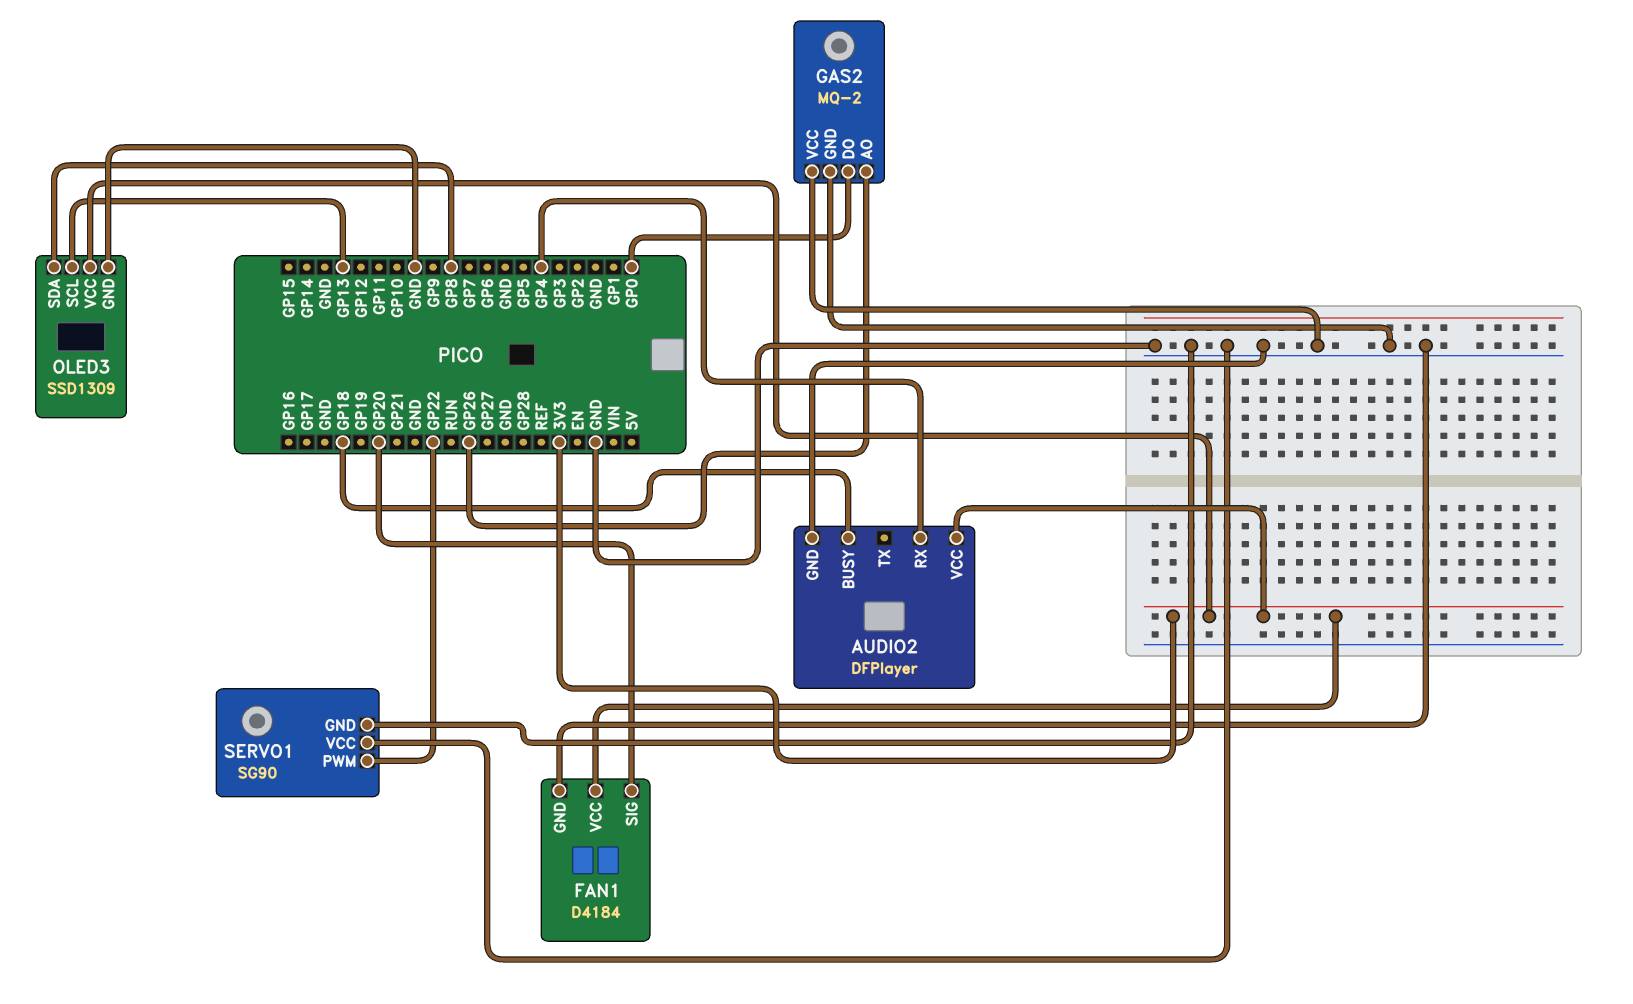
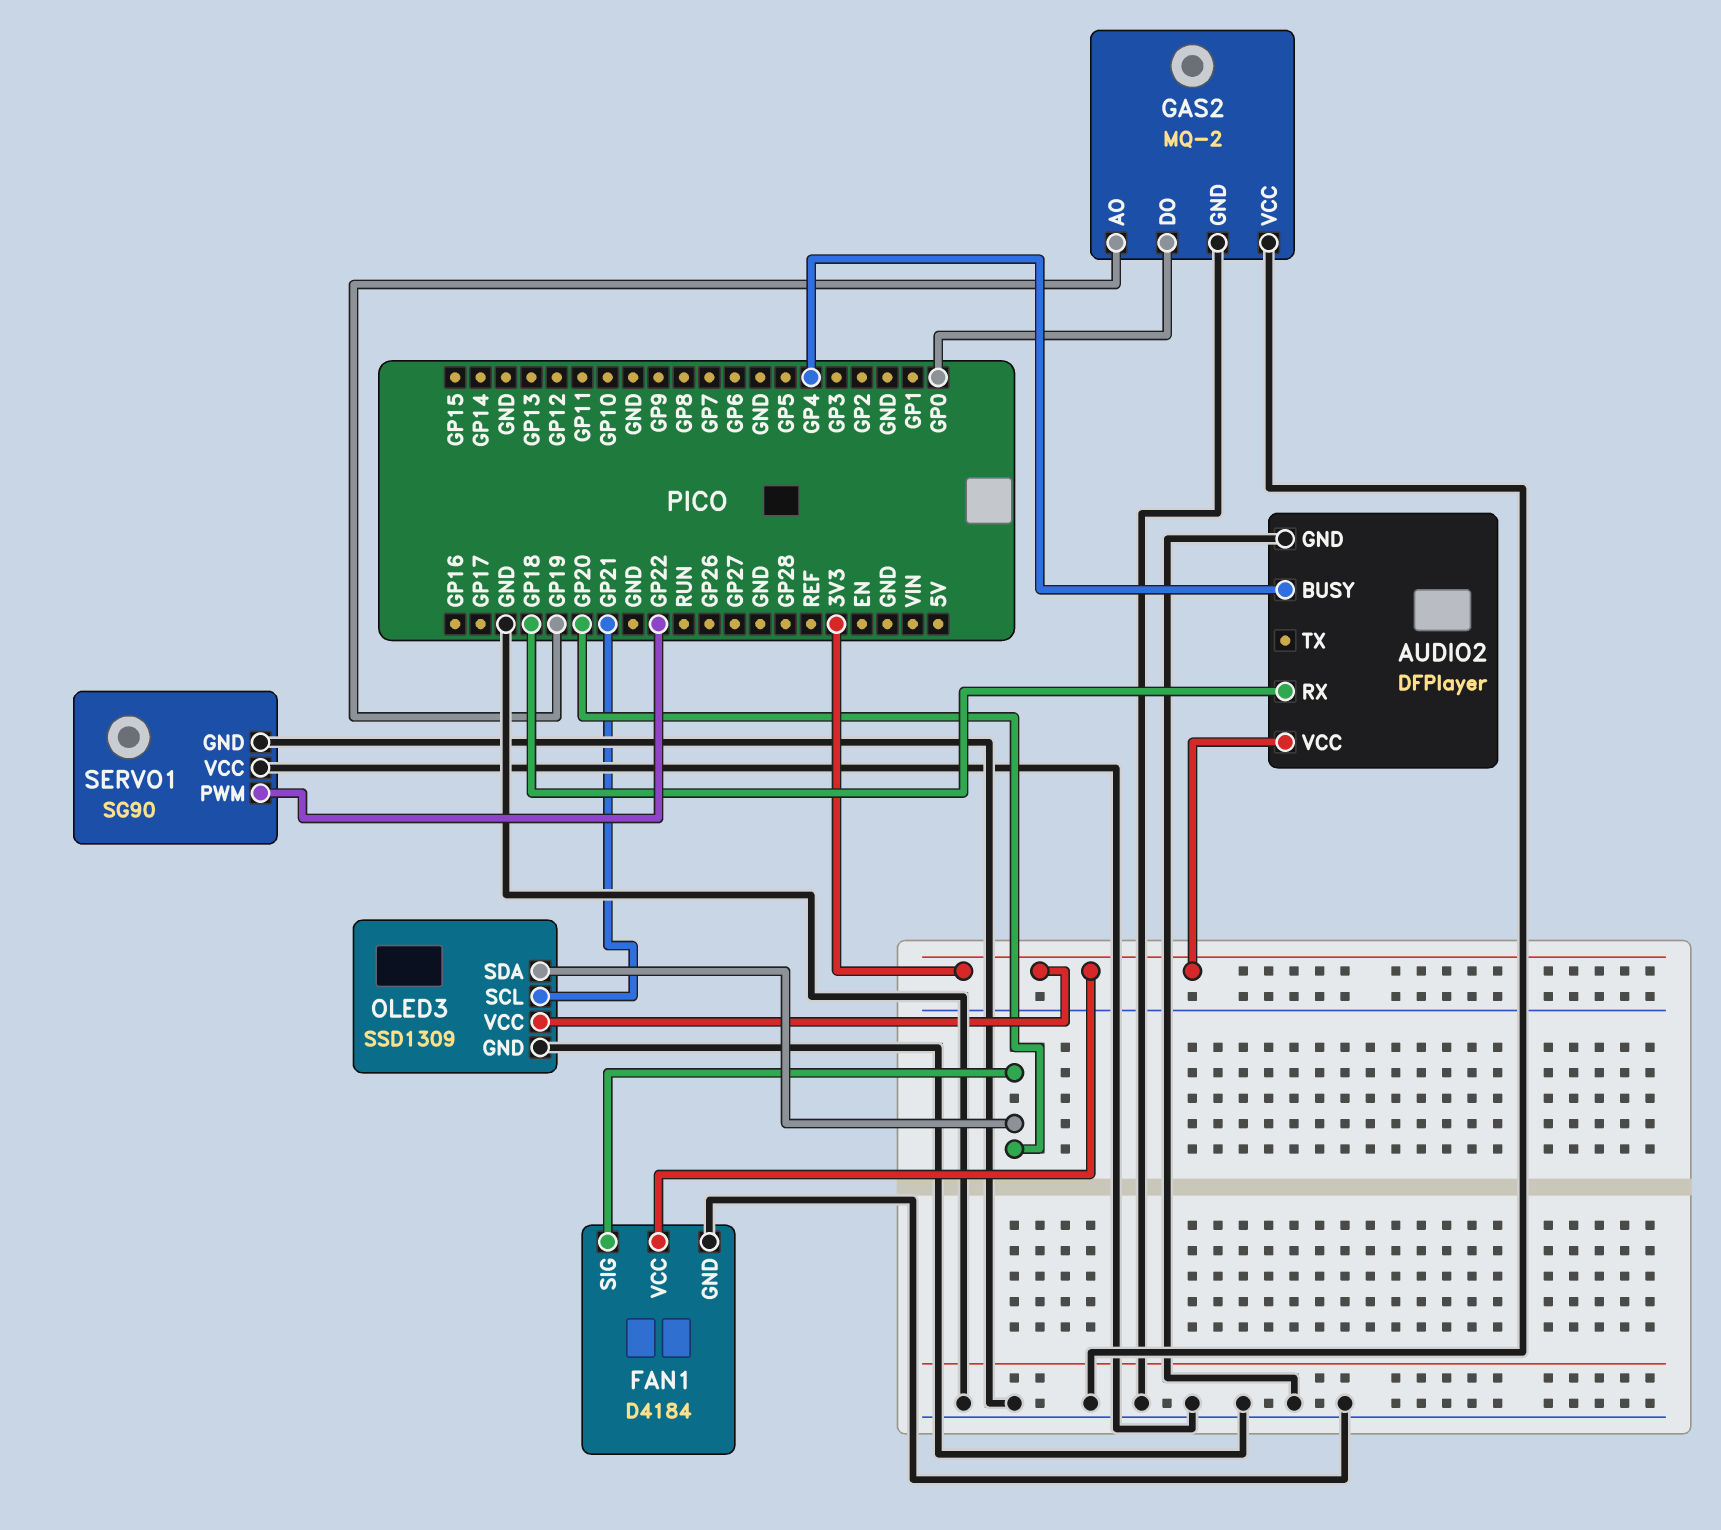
AUDIO2 pin BUSY: GP18 -> GP4
AUDIO2 pin RX: GP4 -> GP18
GAS2 pin AO: GP26 -> GP19
OLED3 pin SCL: GP13 -> GP21
OLED3 pin SDA: GP8 -> GP20

